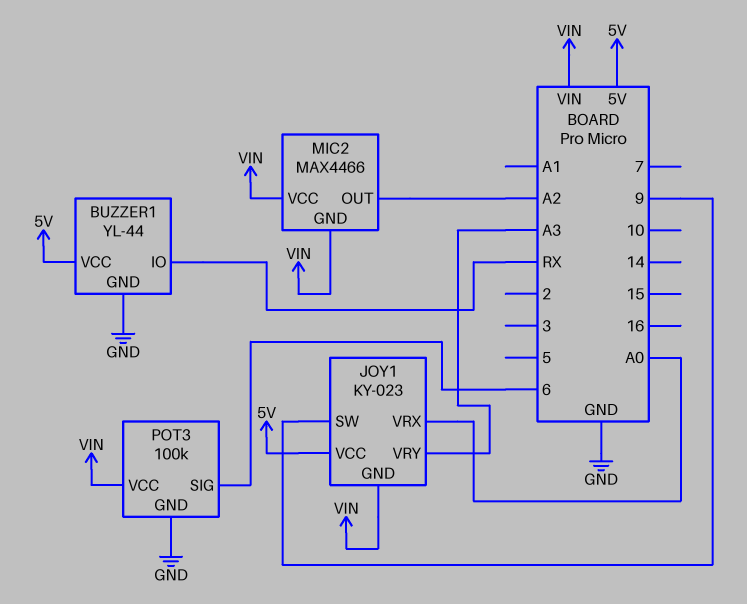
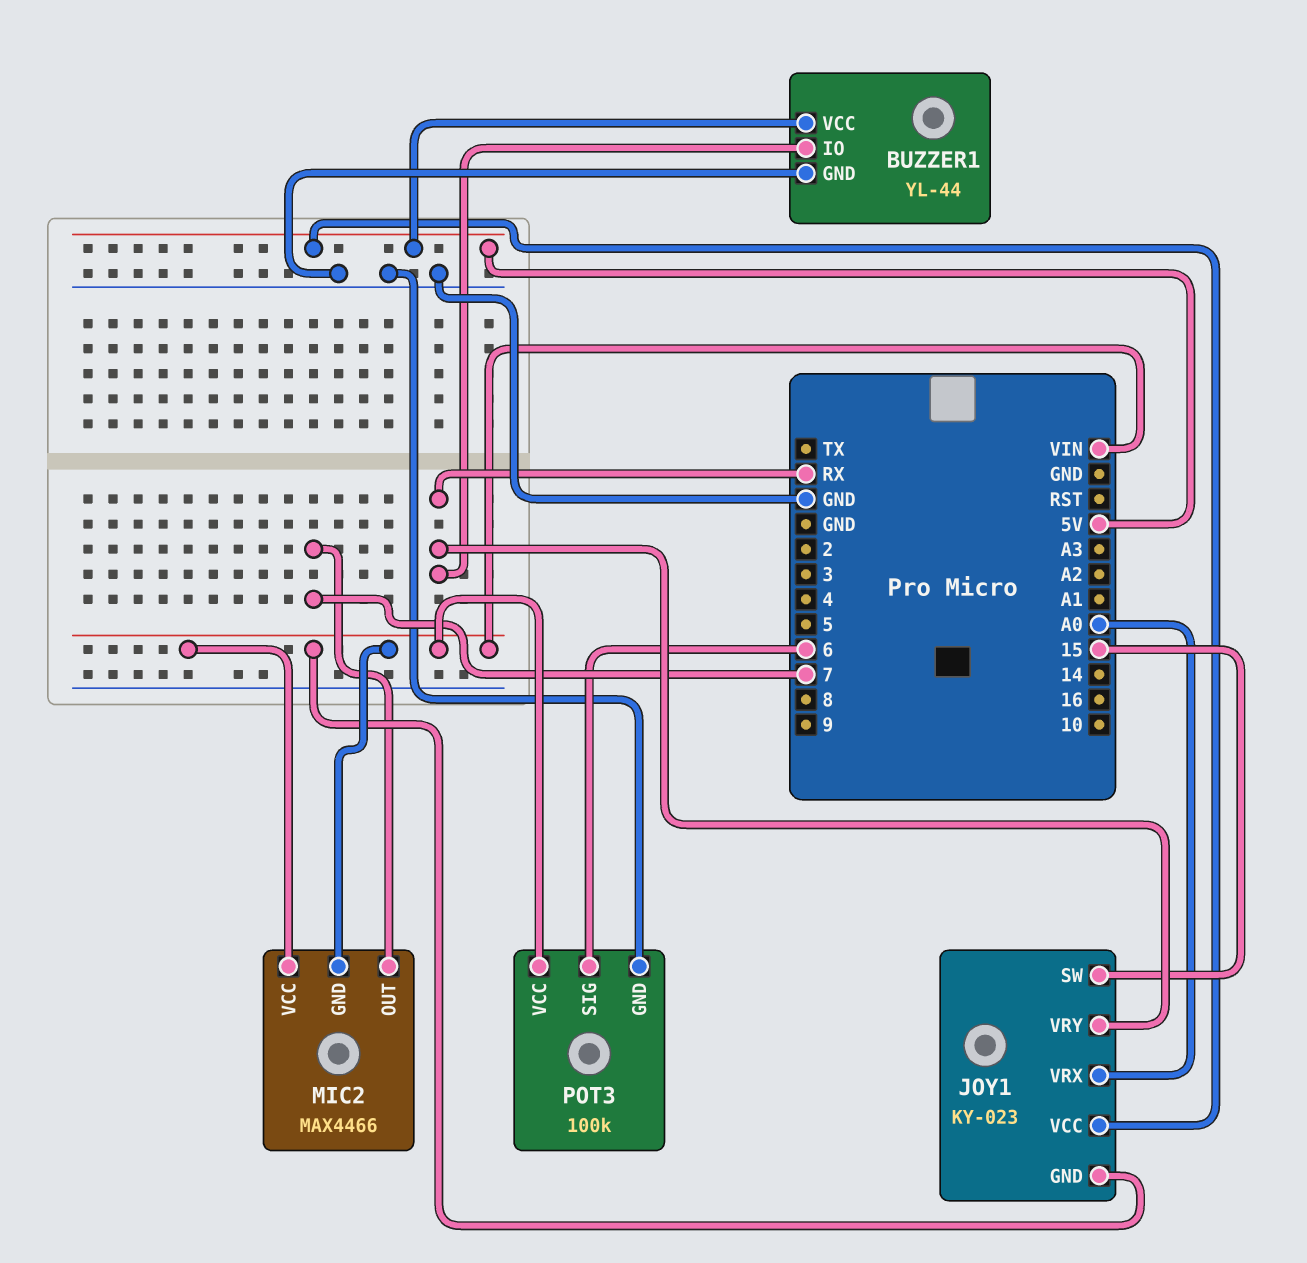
JOY1 pin SW: 9 -> 15
JOY1 pin VRY: A3 -> RX
MIC2 pin OUT: A2 -> 7

